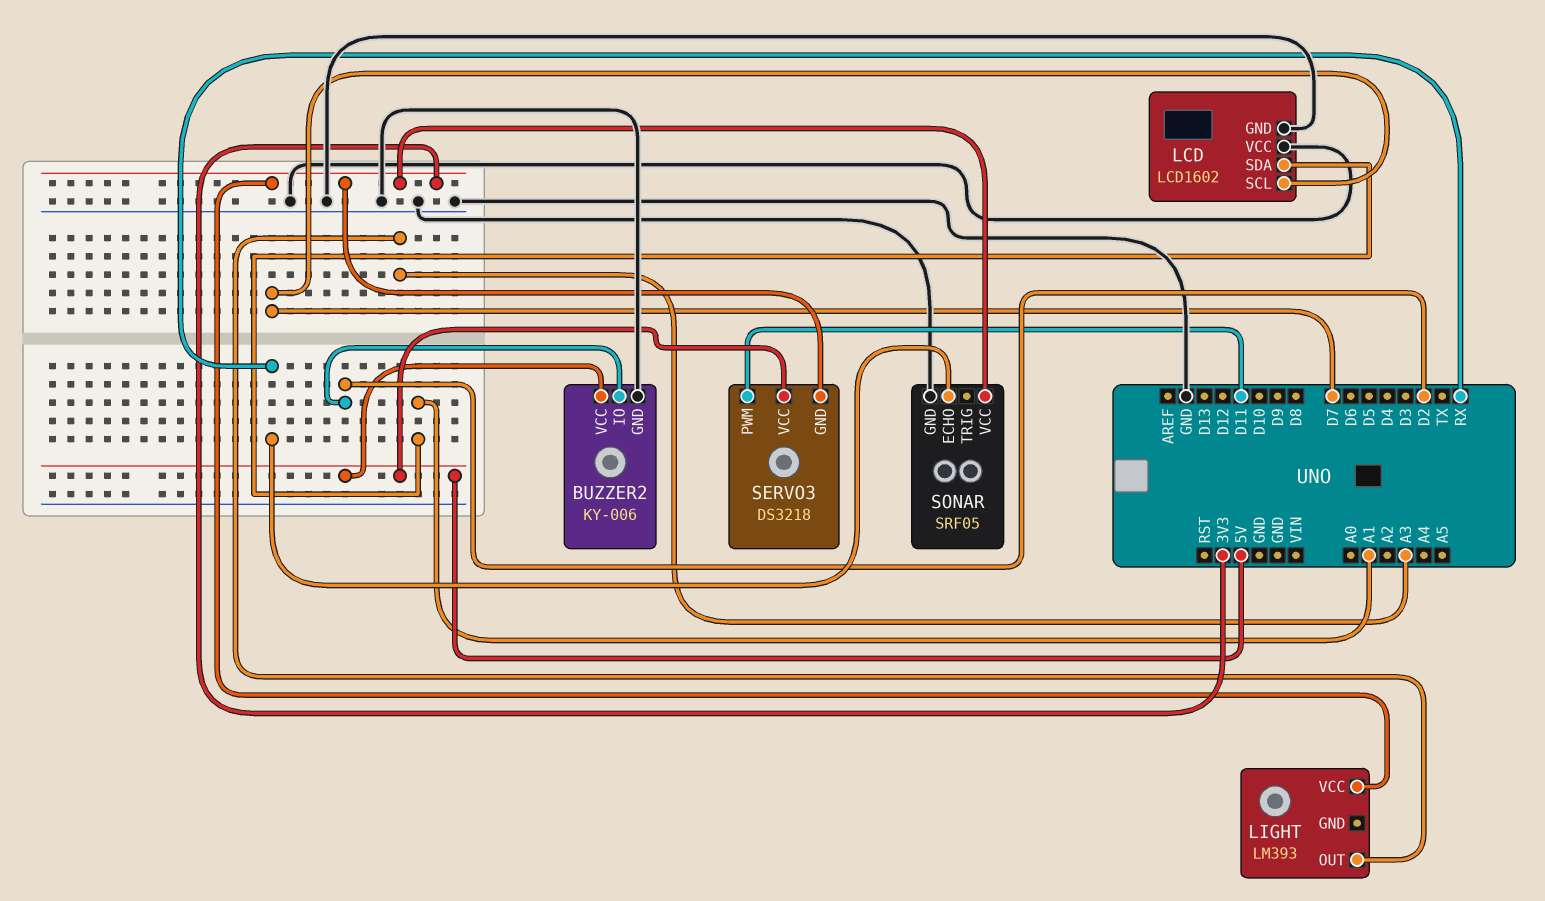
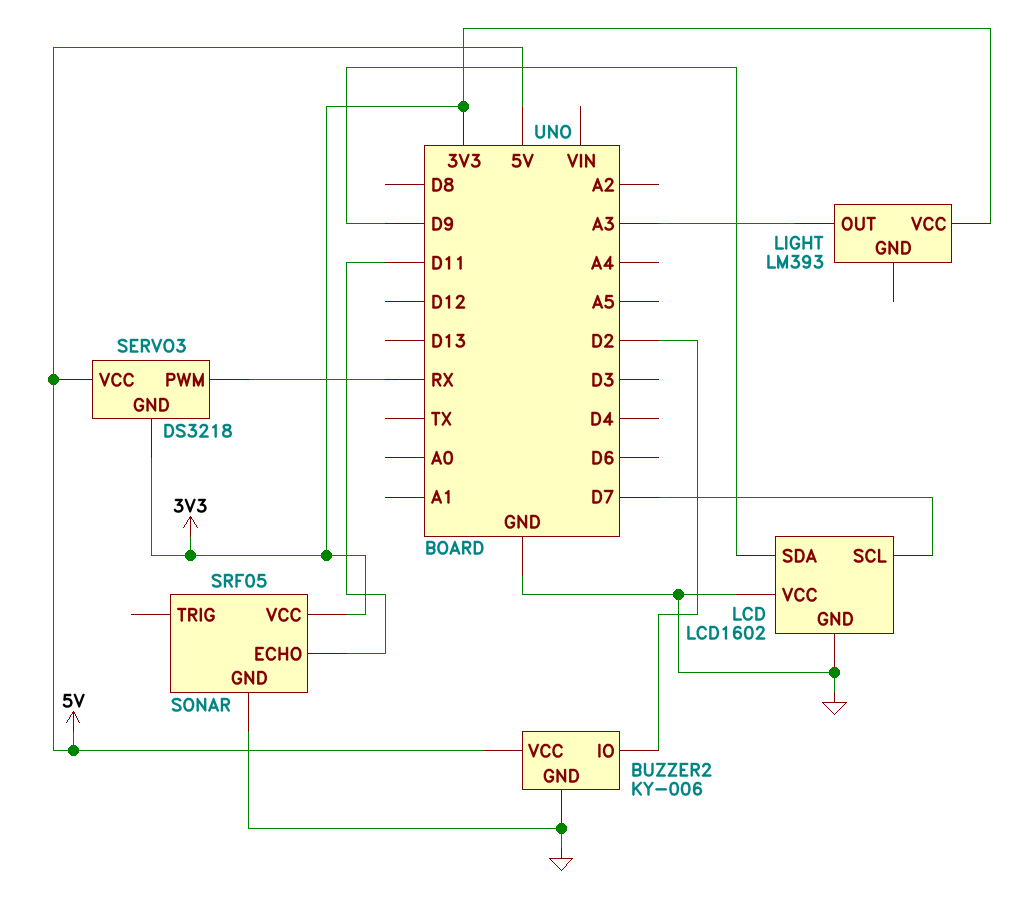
LCD pin SDA: A1 -> D9
SERVO3 pin PWM: D11 -> RX
SONAR pin ECHO: RX -> D11

